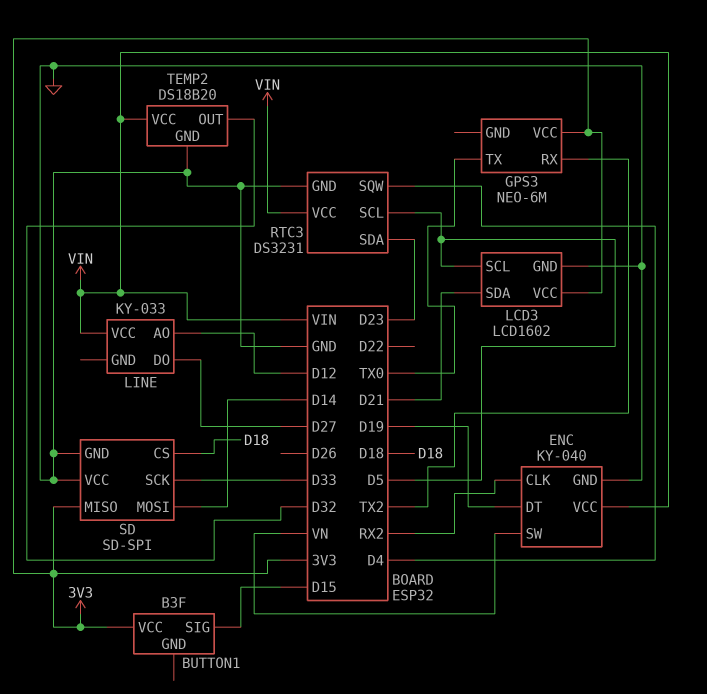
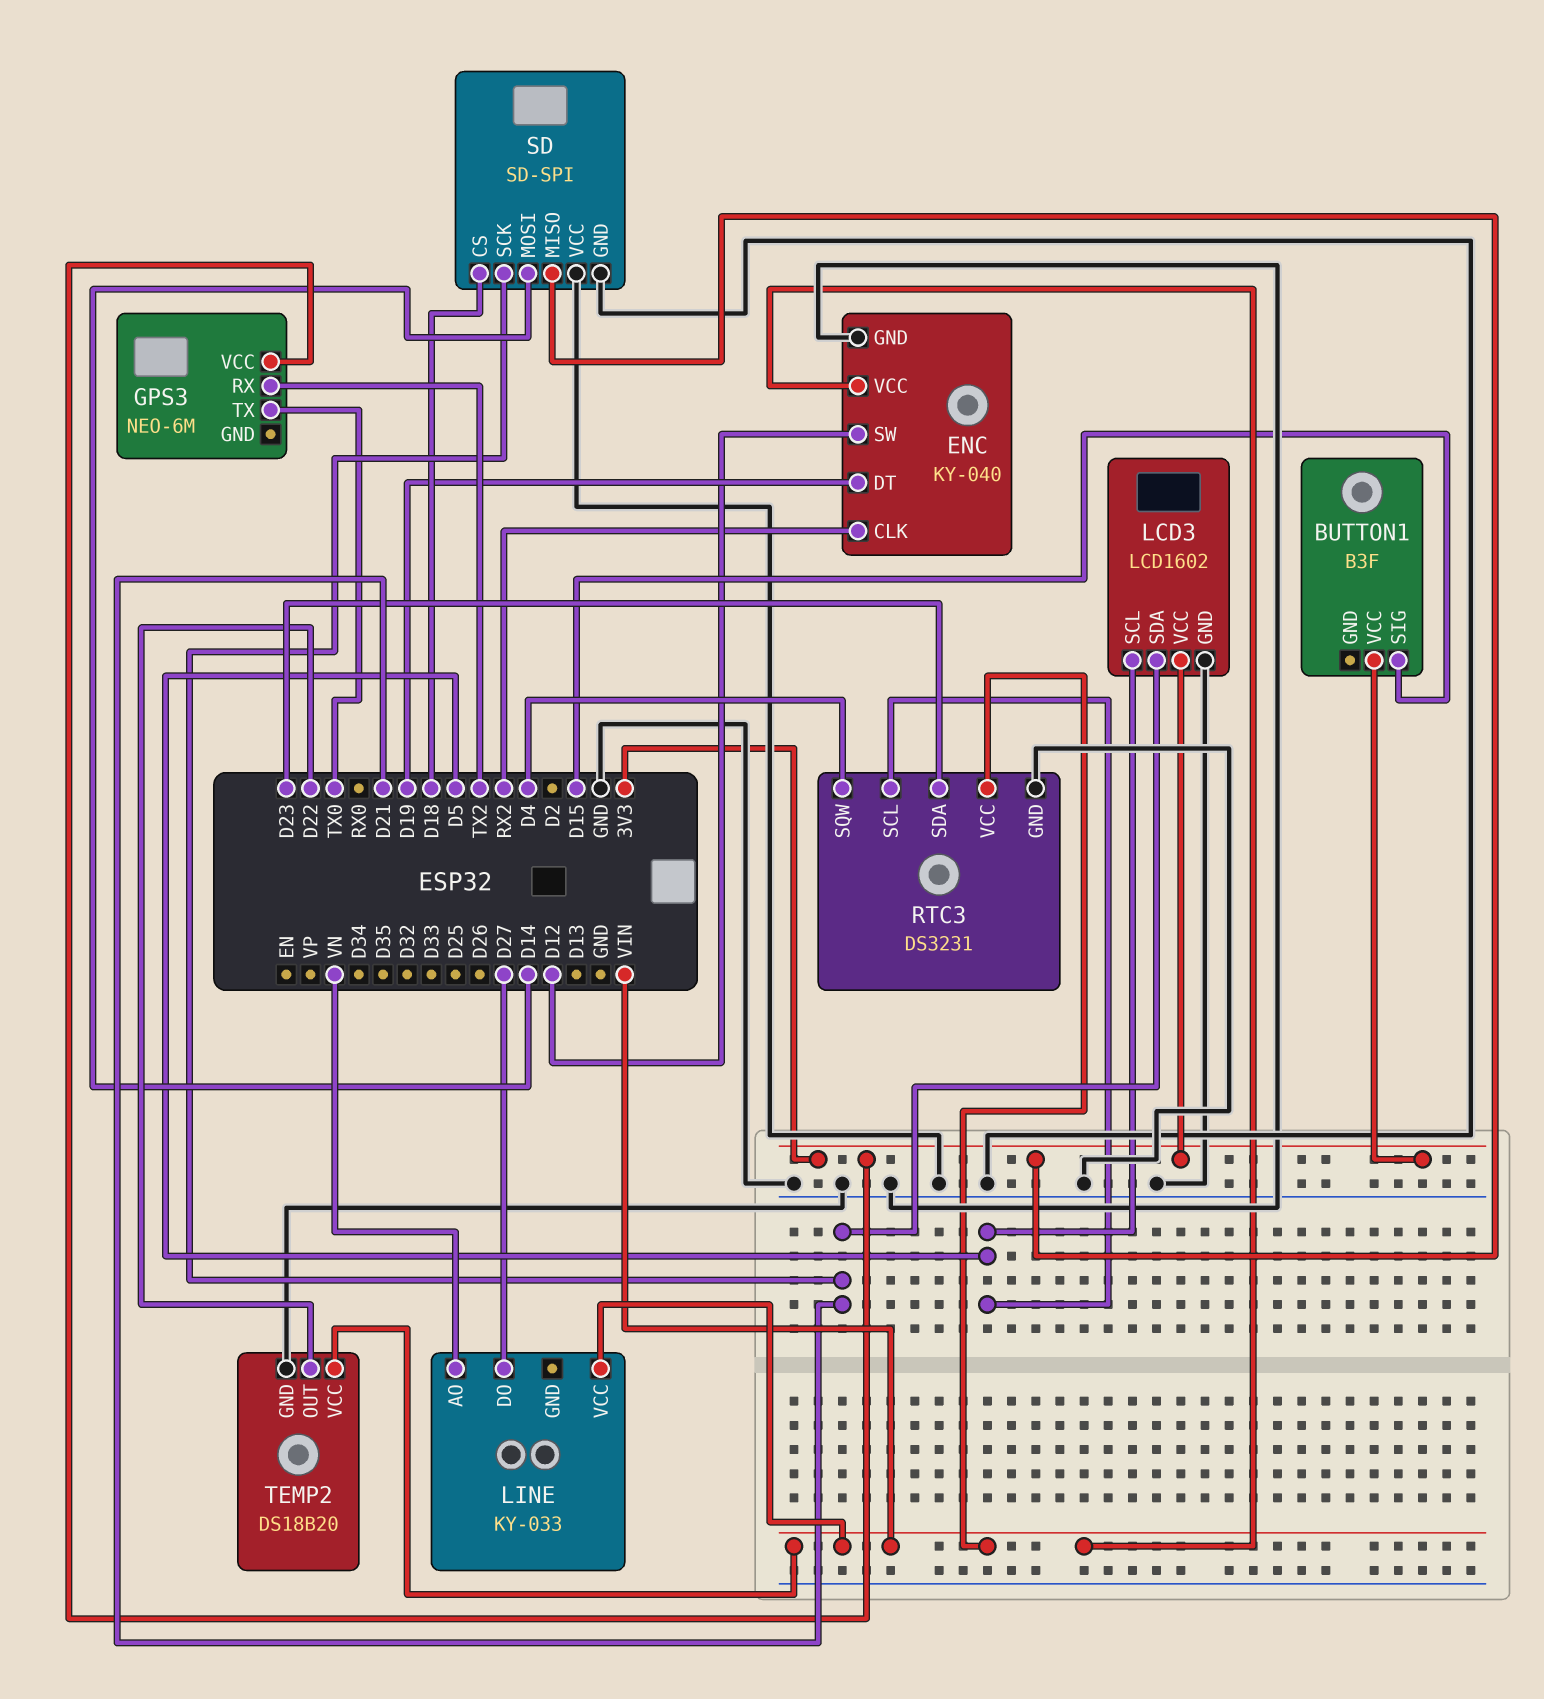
ENC pin SW: VN -> D12
LINE pin AO: D12 -> VN
SD pin SCK: D33 -> D21
TEMP2 pin OUT: D32 -> D22

